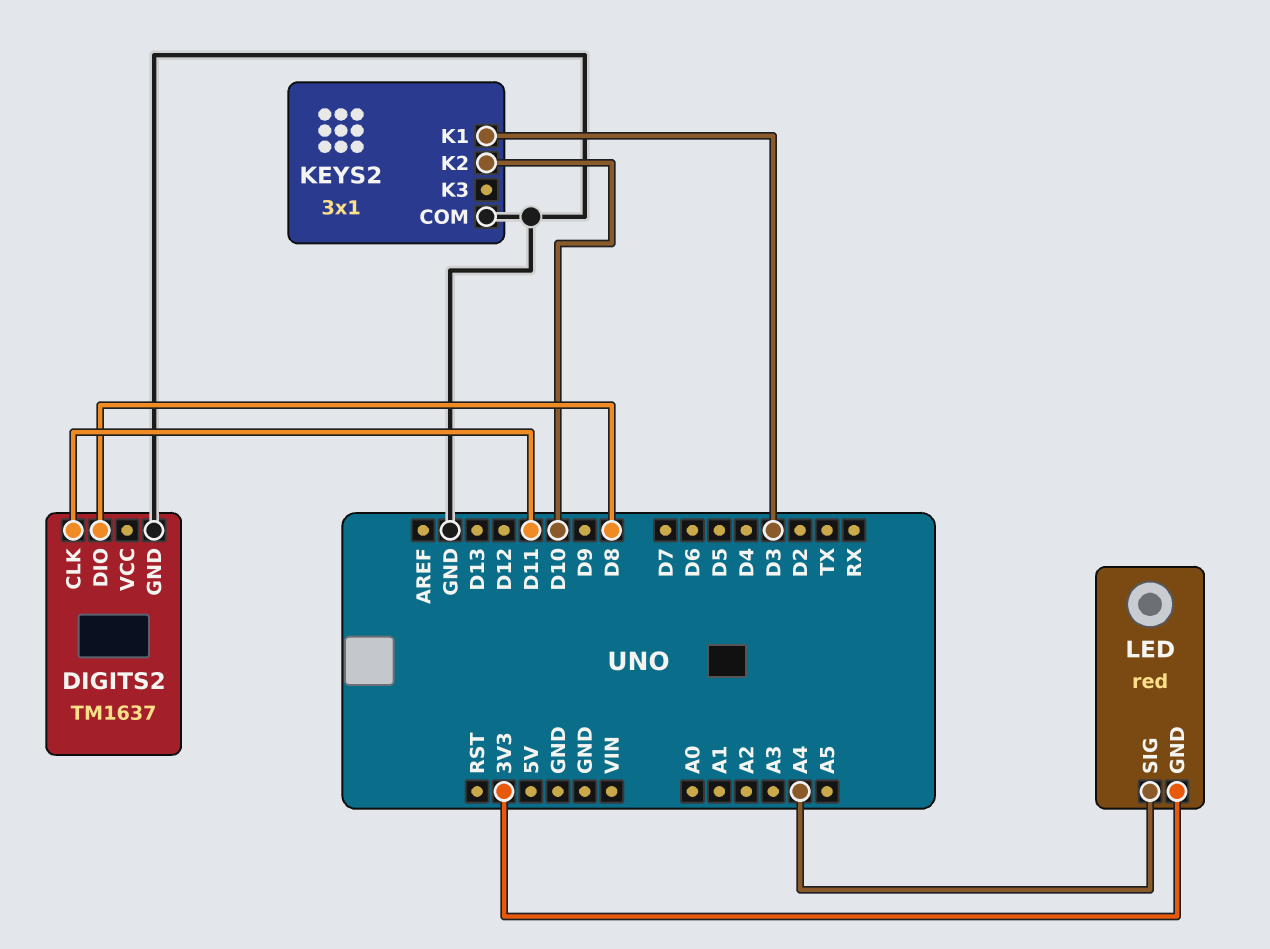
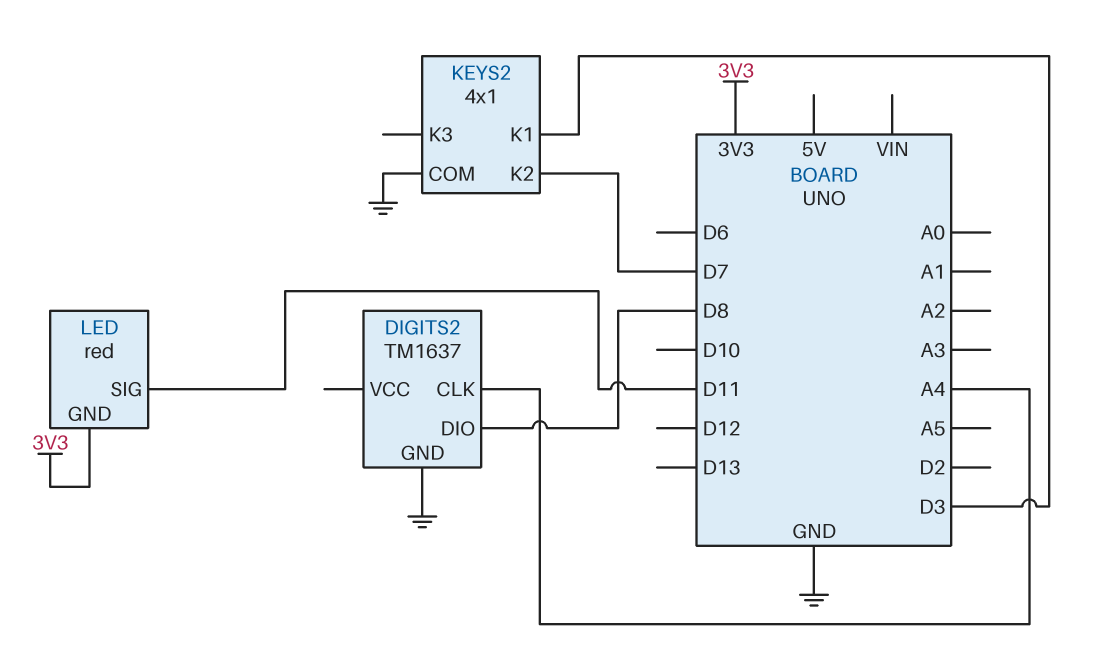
DIGITS2 pin CLK: D11 -> A4
KEYS2: 3x1 -> 4x1
KEYS2 pin K2: D10 -> D7
LED pin SIG: A4 -> D11

